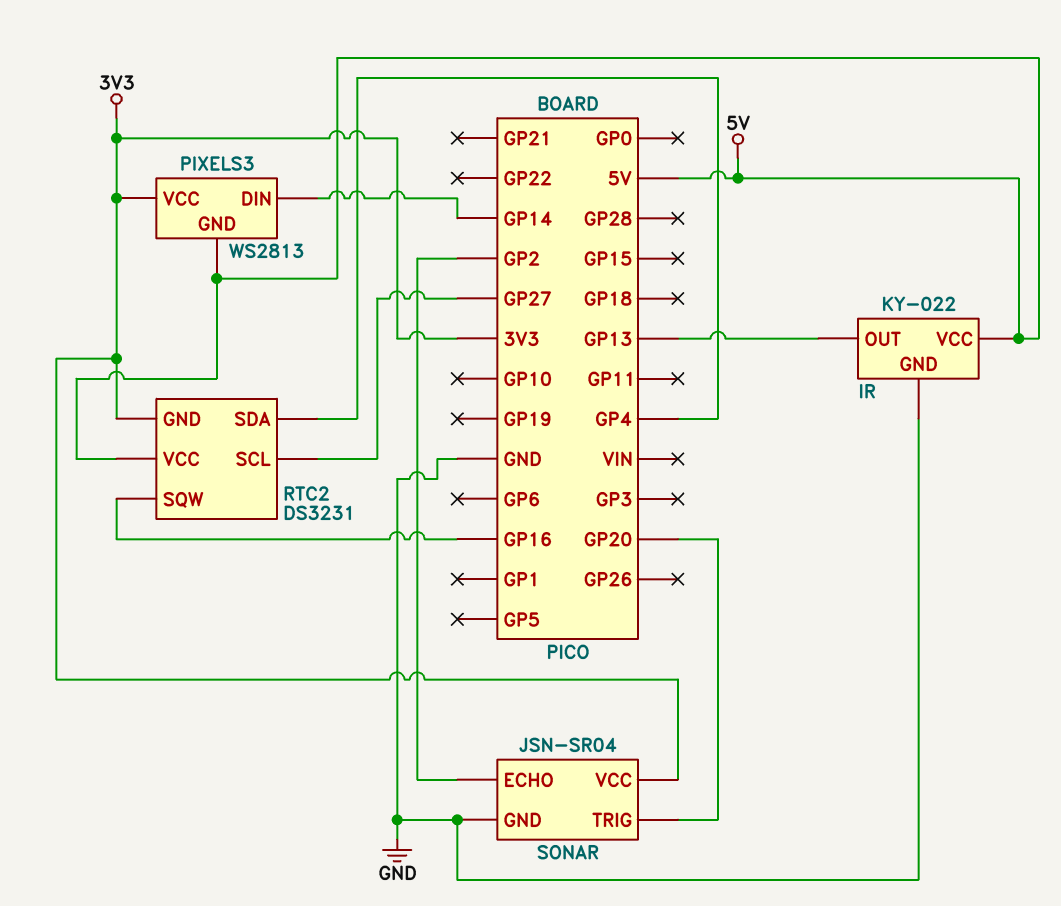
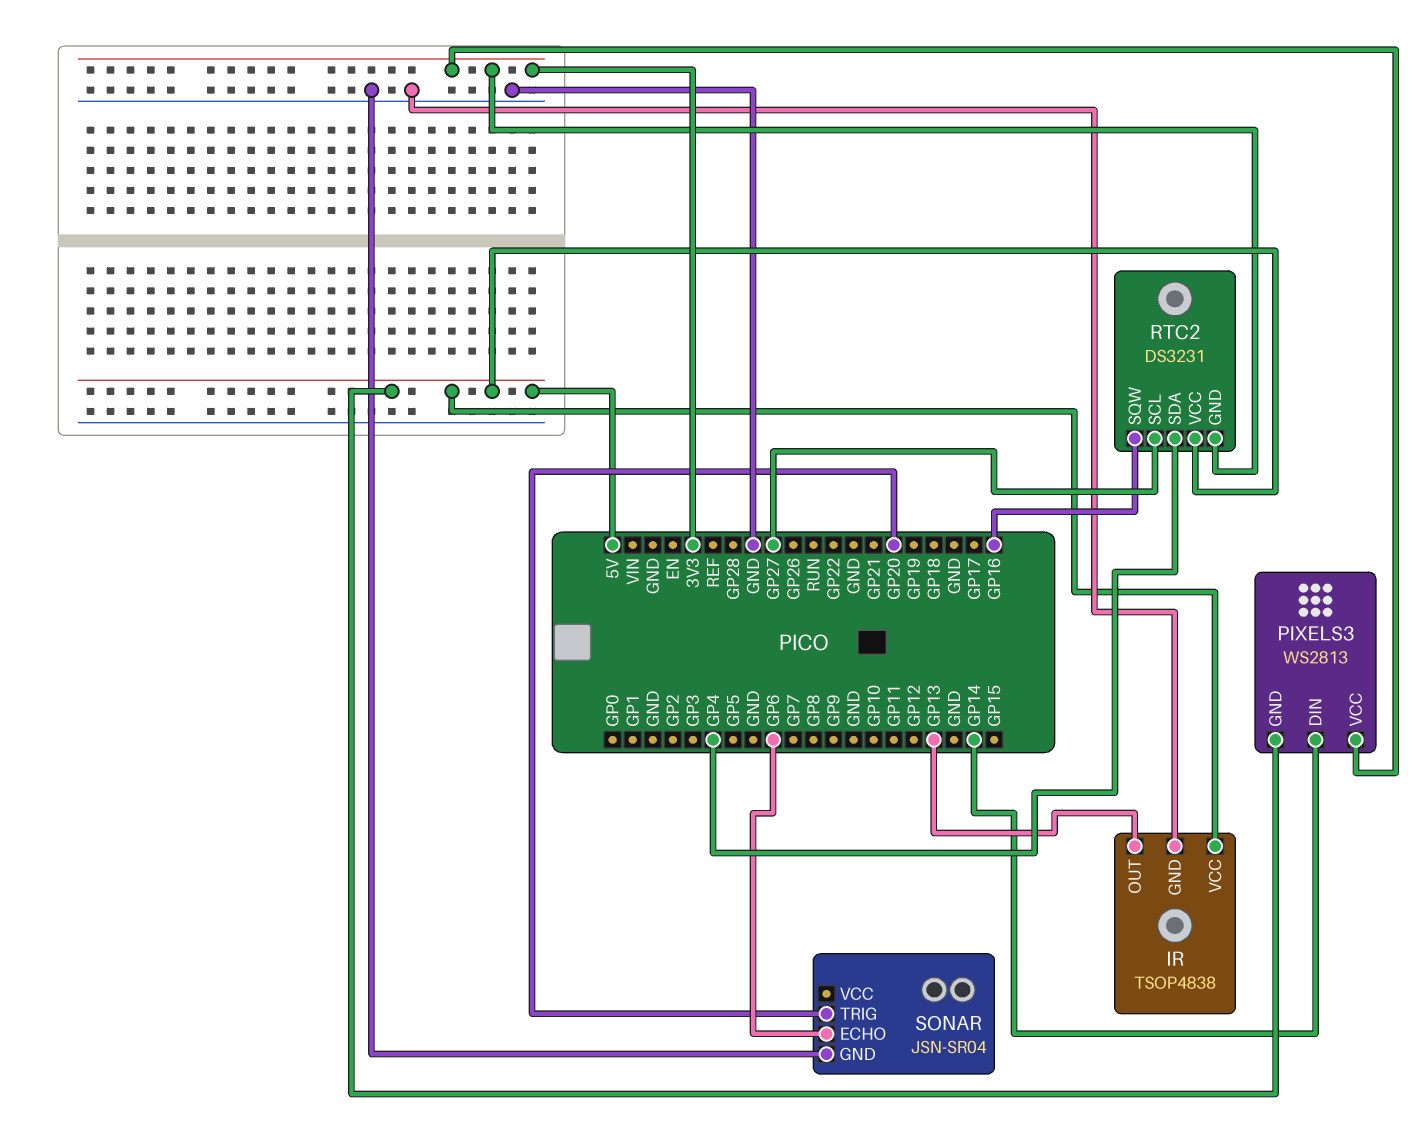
IR: KY-022 -> TSOP4838
SONAR pin ECHO: GP2 -> GP6
SONAR pin VCC: 3V3 -> none

